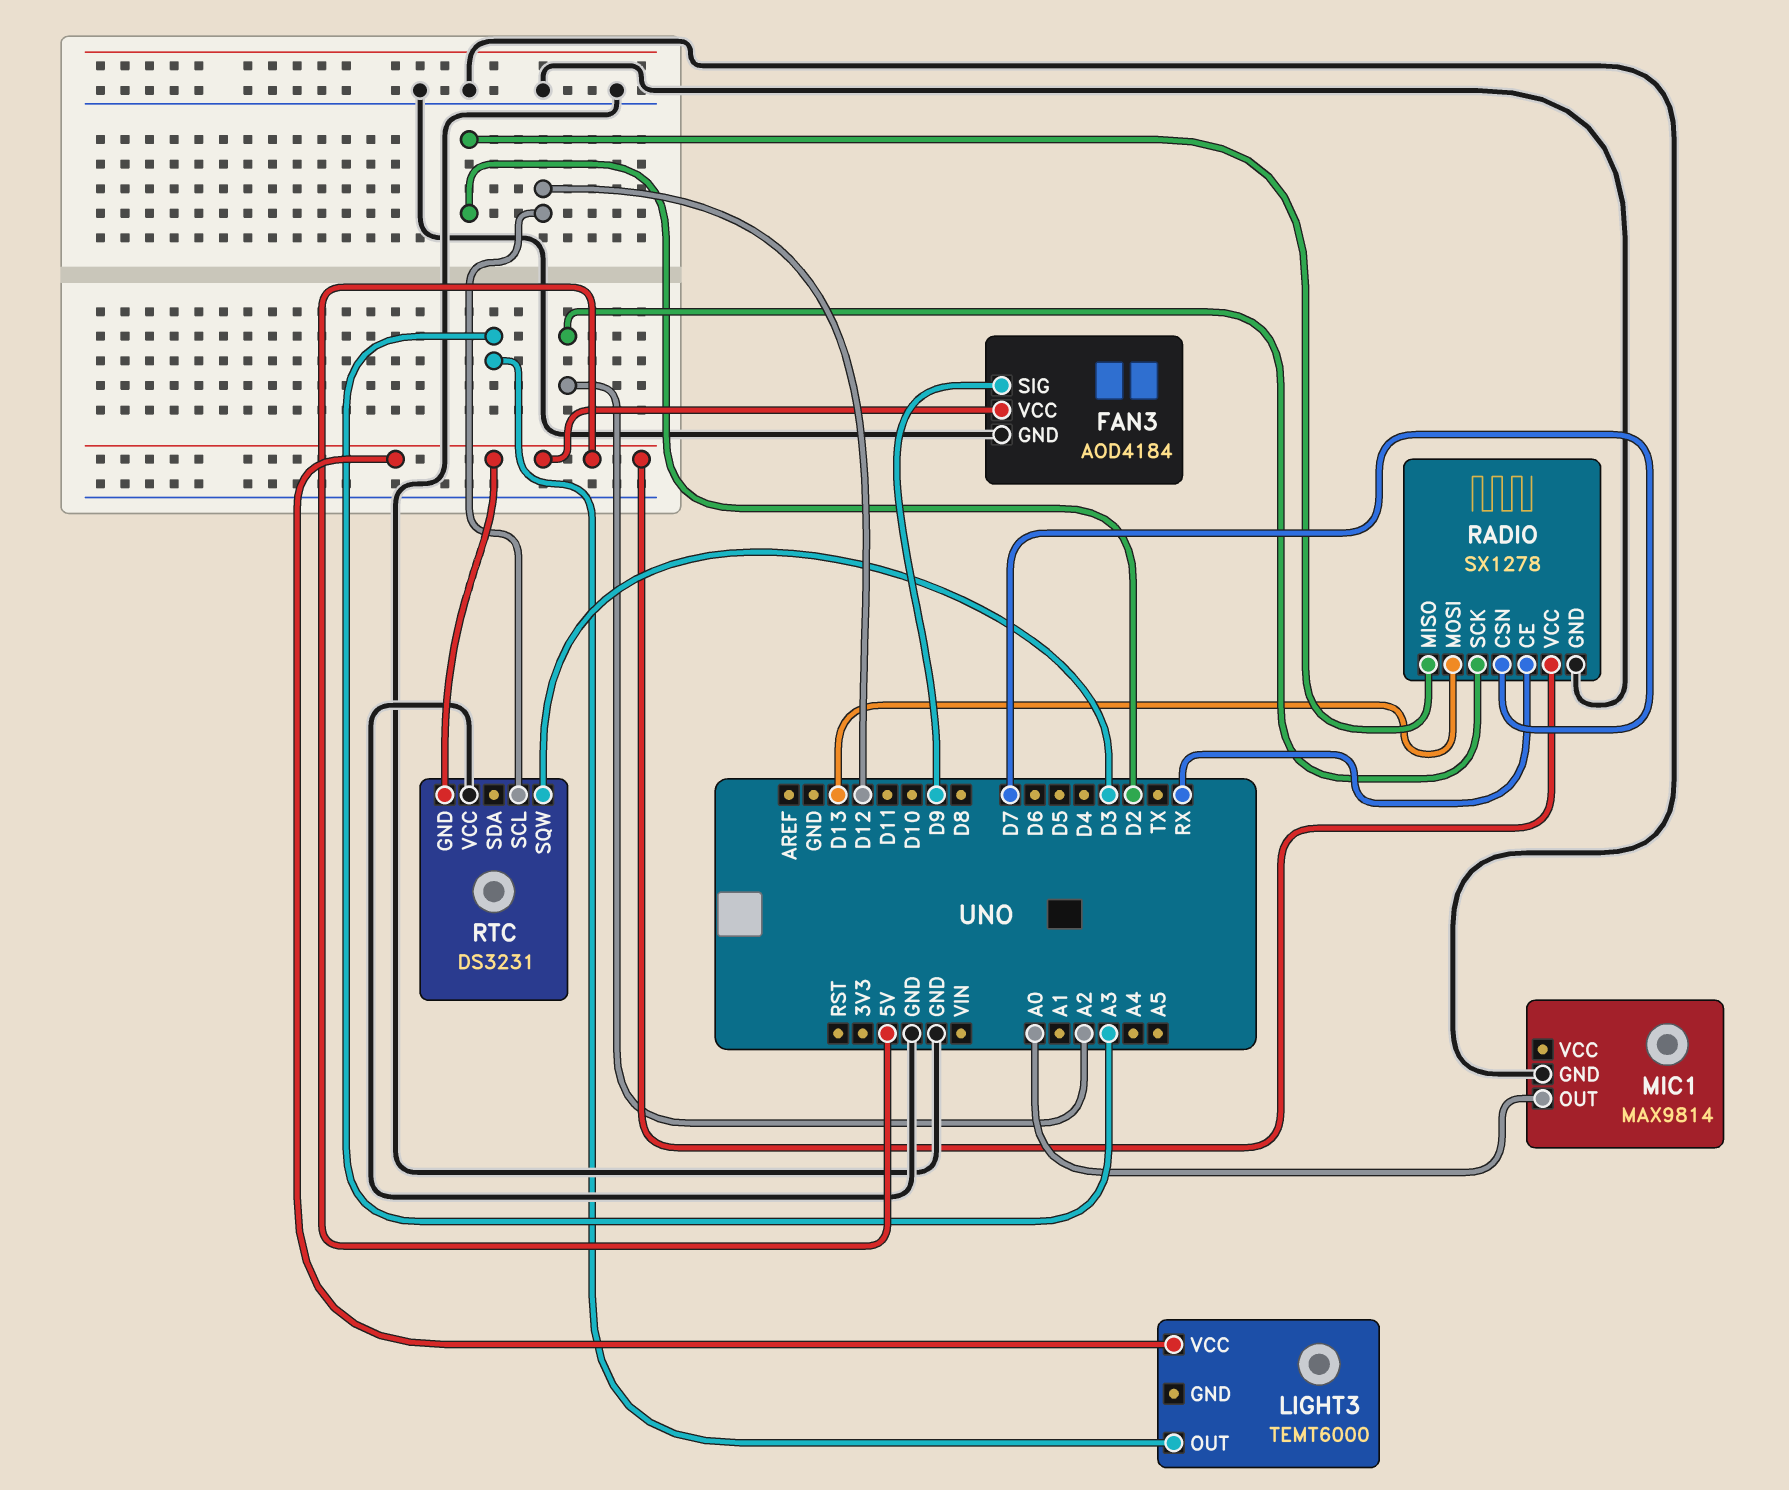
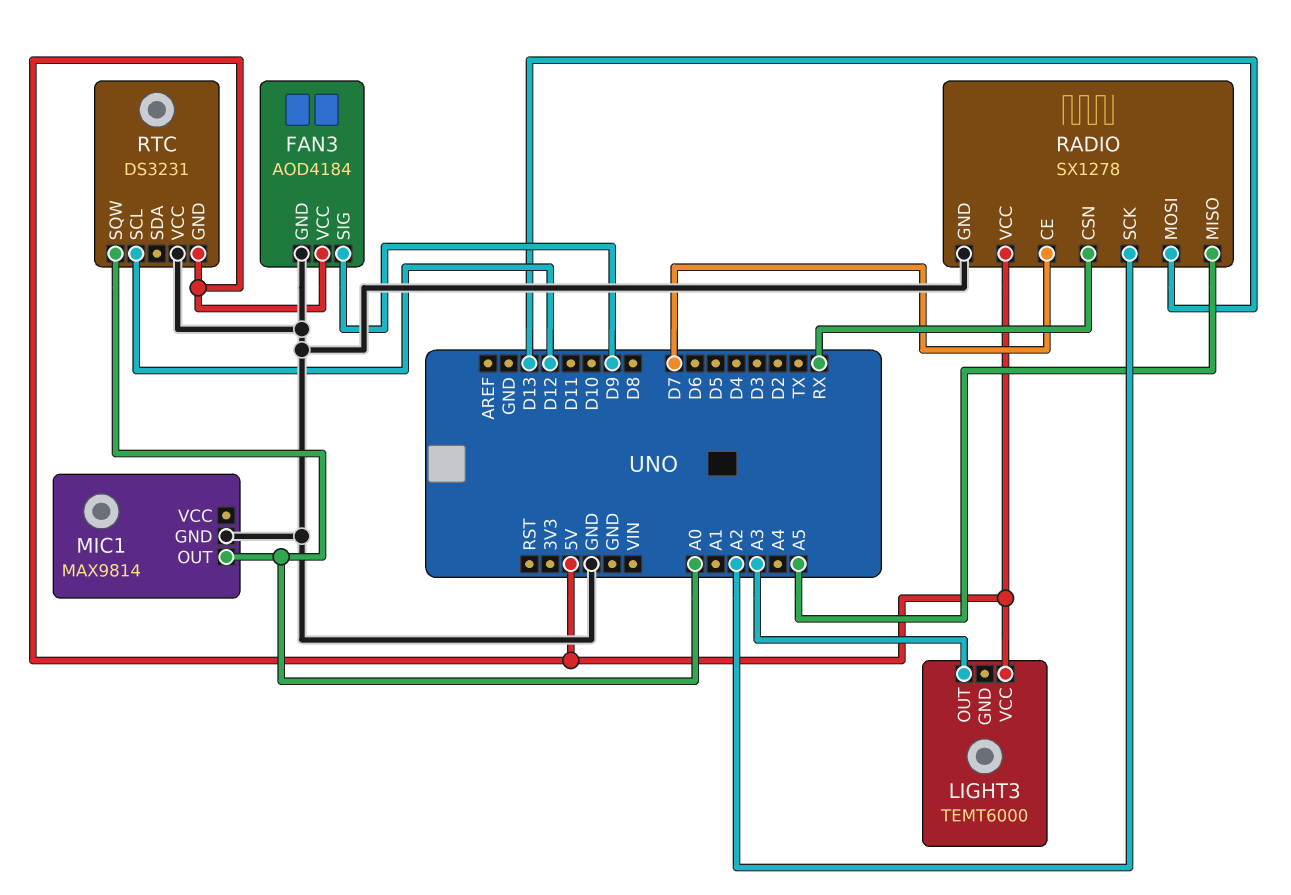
RADIO pin CE: RX -> D7
RADIO pin CSN: D7 -> RX
RADIO pin MISO: D2 -> A5
RTC pin SQW: D3 -> A0

